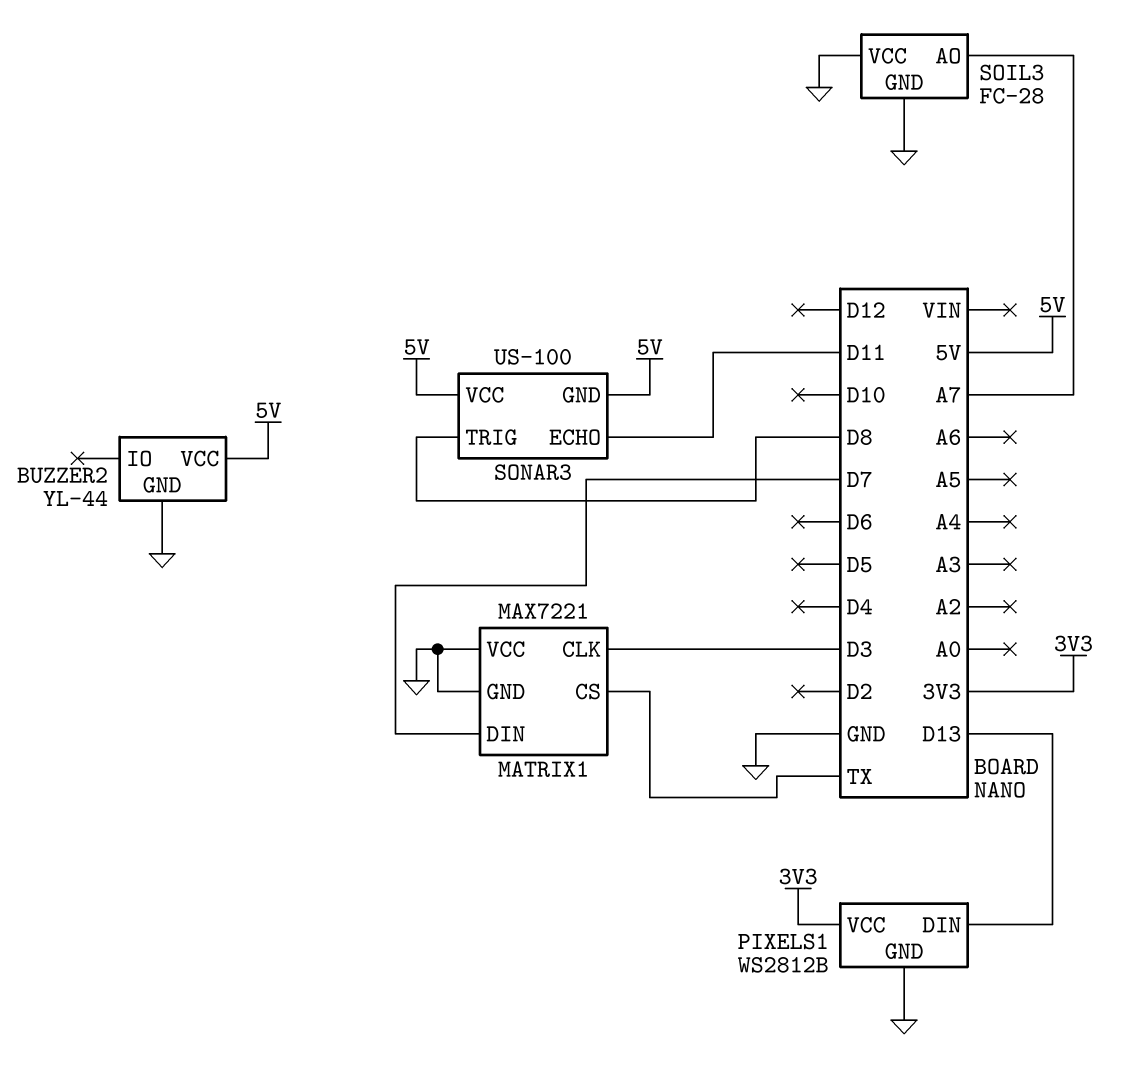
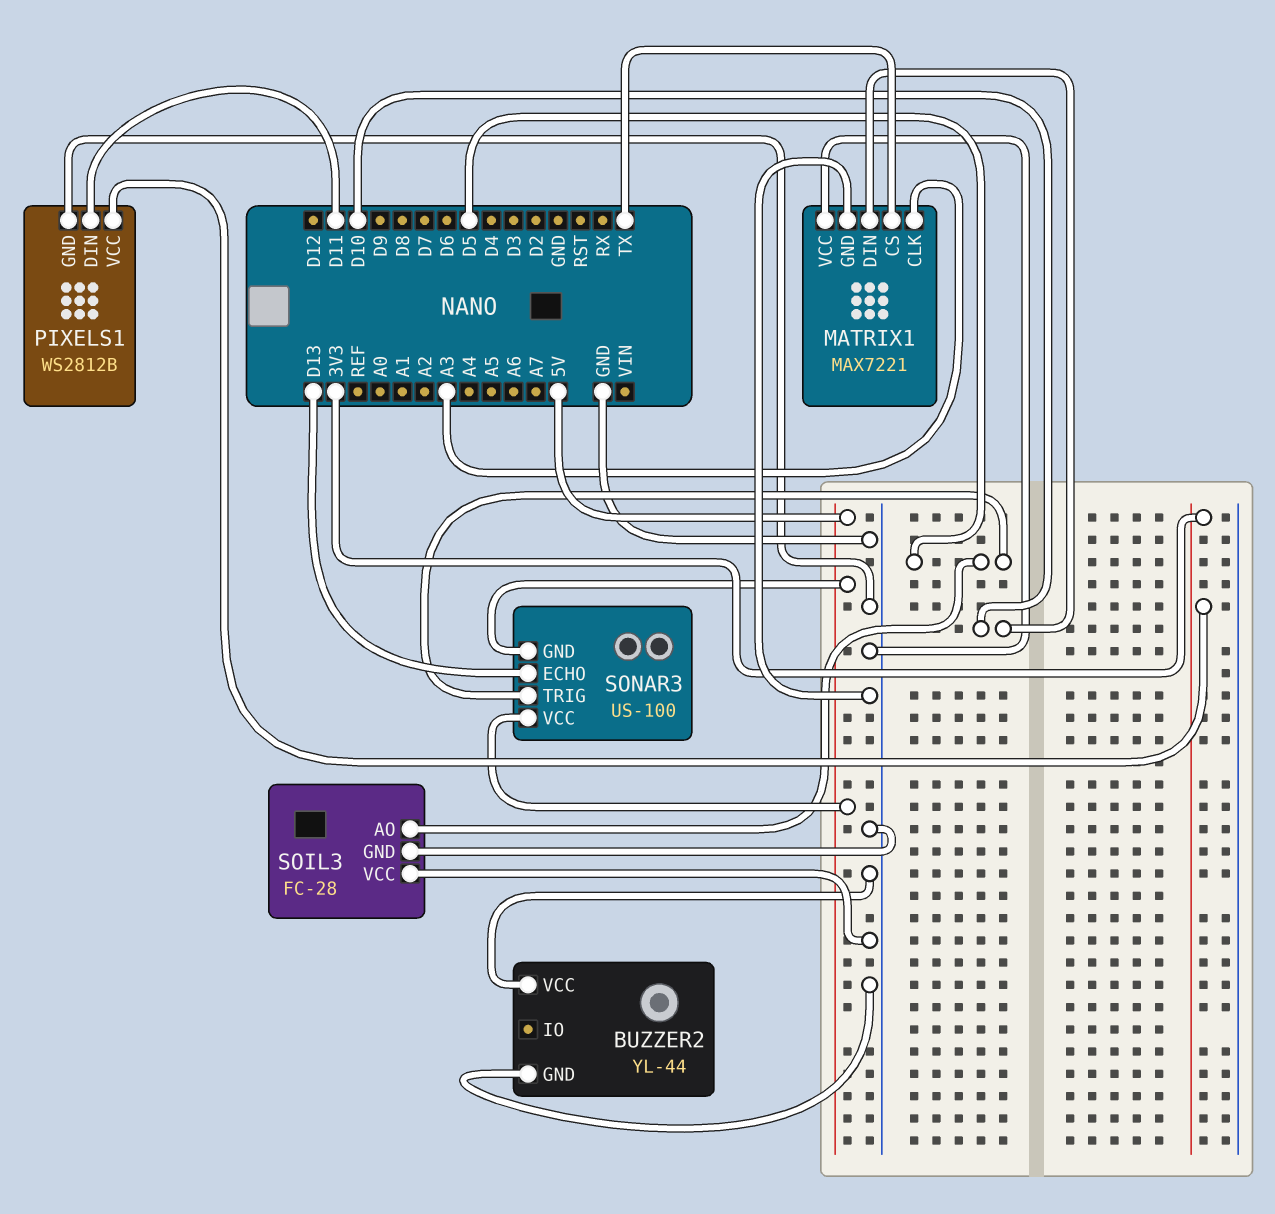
BUZZER2 pin VCC: 5V -> GND
MATRIX1 pin CLK: D3 -> A3
MATRIX1 pin DIN: D7 -> D10
PIXELS1 pin DIN: D13 -> D11
SOIL3 pin AO: A7 -> D5
SONAR3 pin ECHO: D11 -> D13
SONAR3 pin TRIG: D8 -> D5

